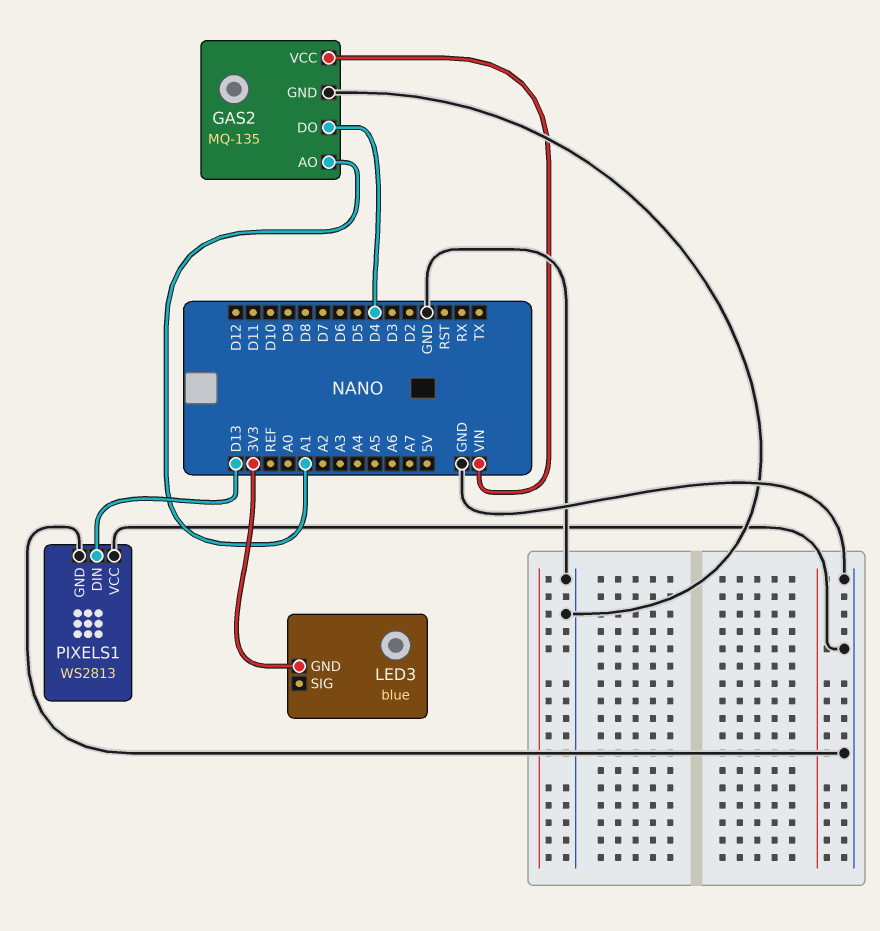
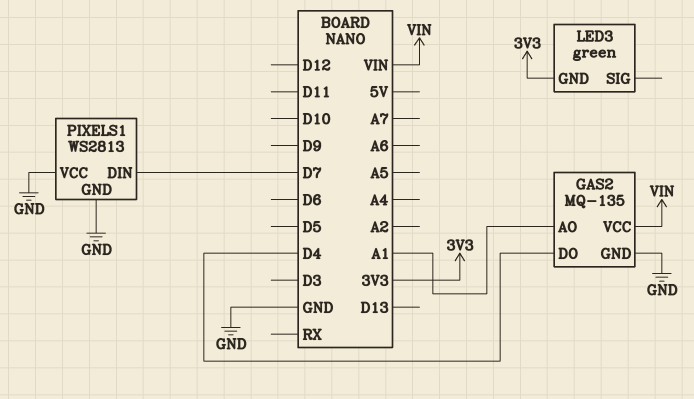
LED3: blue -> green
PIXELS1 pin DIN: D13 -> D7

